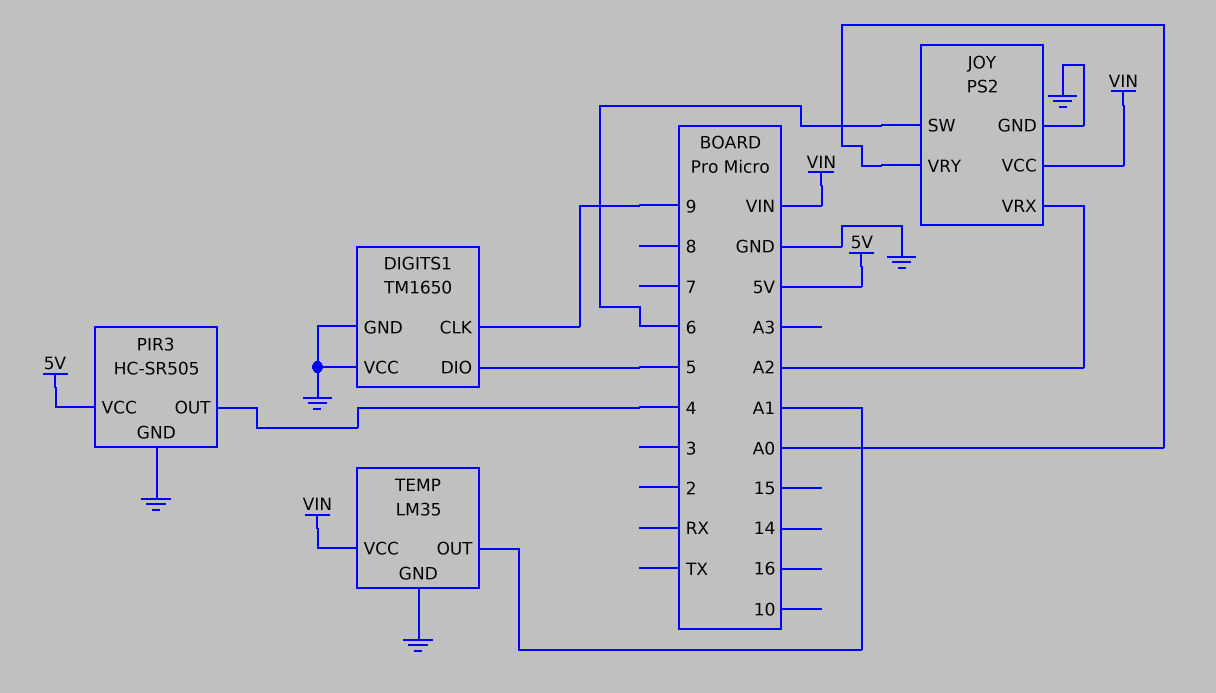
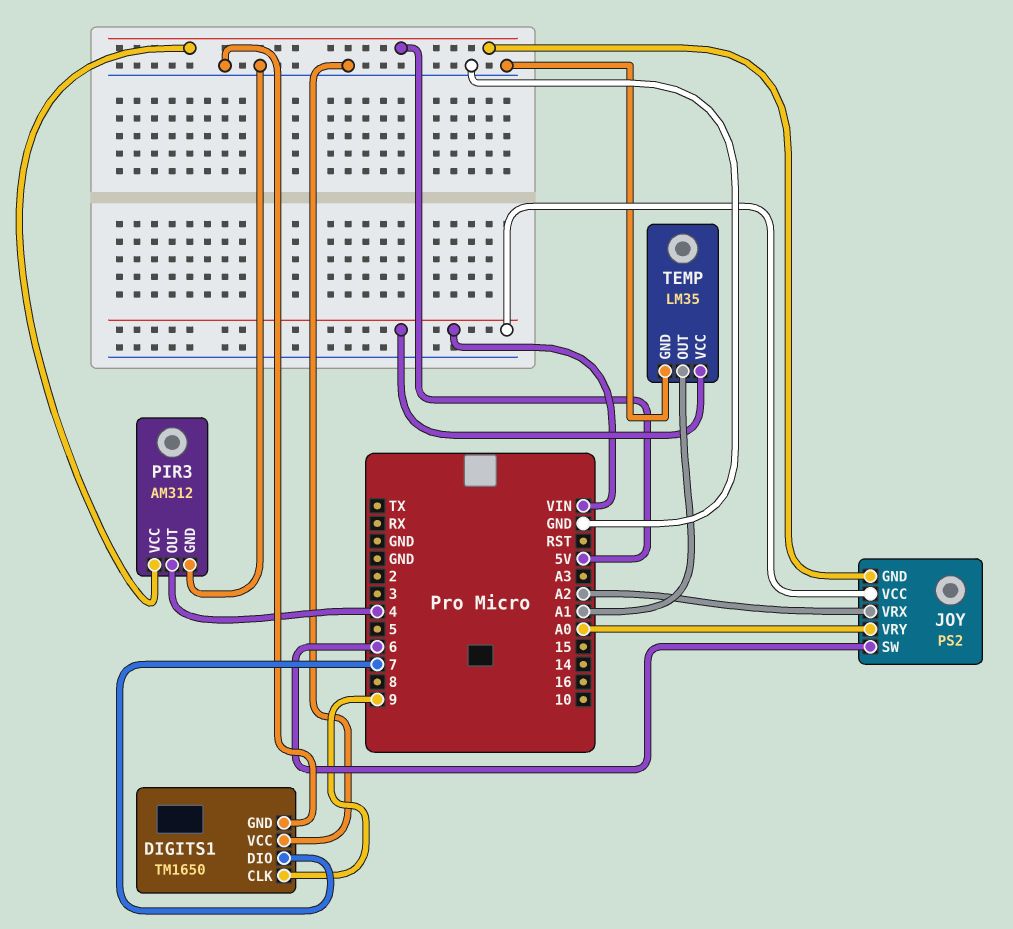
DIGITS1 pin DIO: 5 -> 7
JOY pin GND: GND -> 5V
PIR3: HC-SR505 -> AM312

